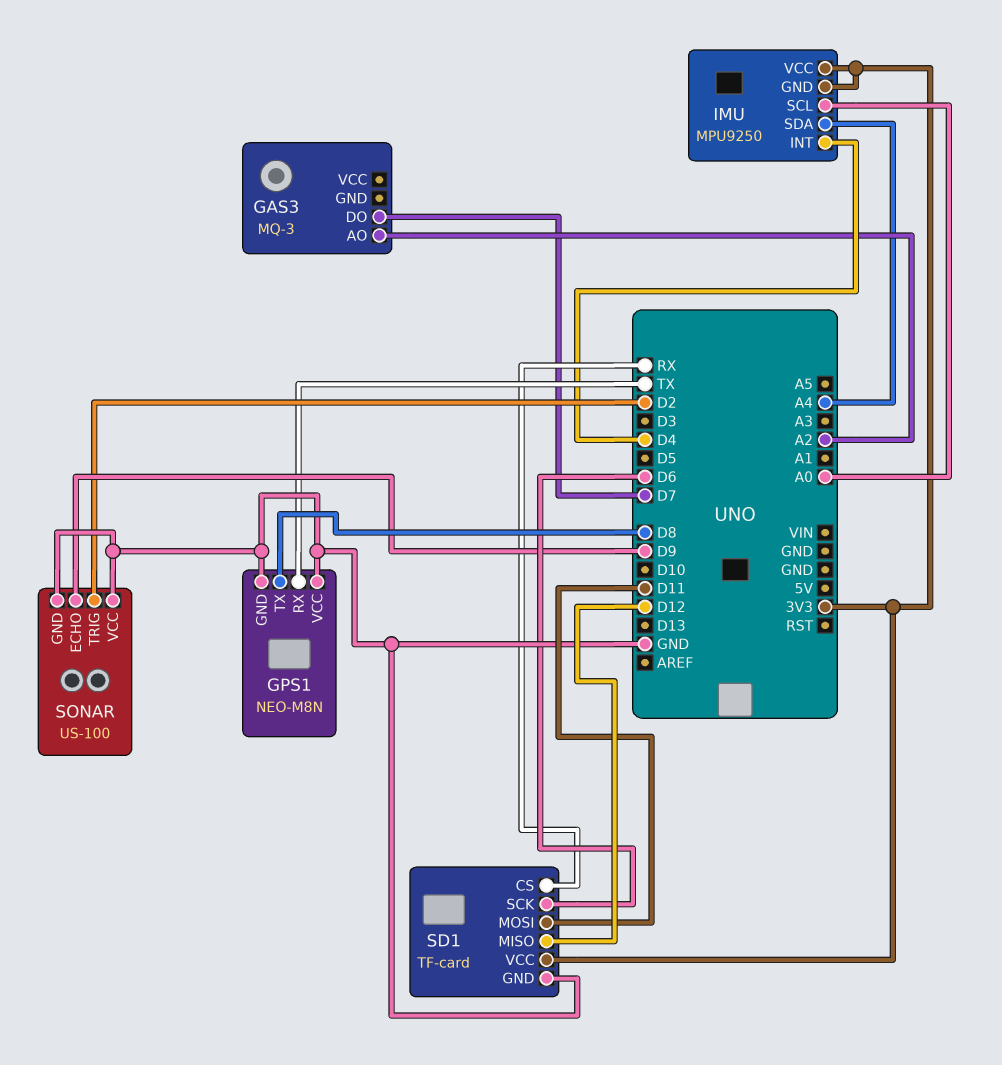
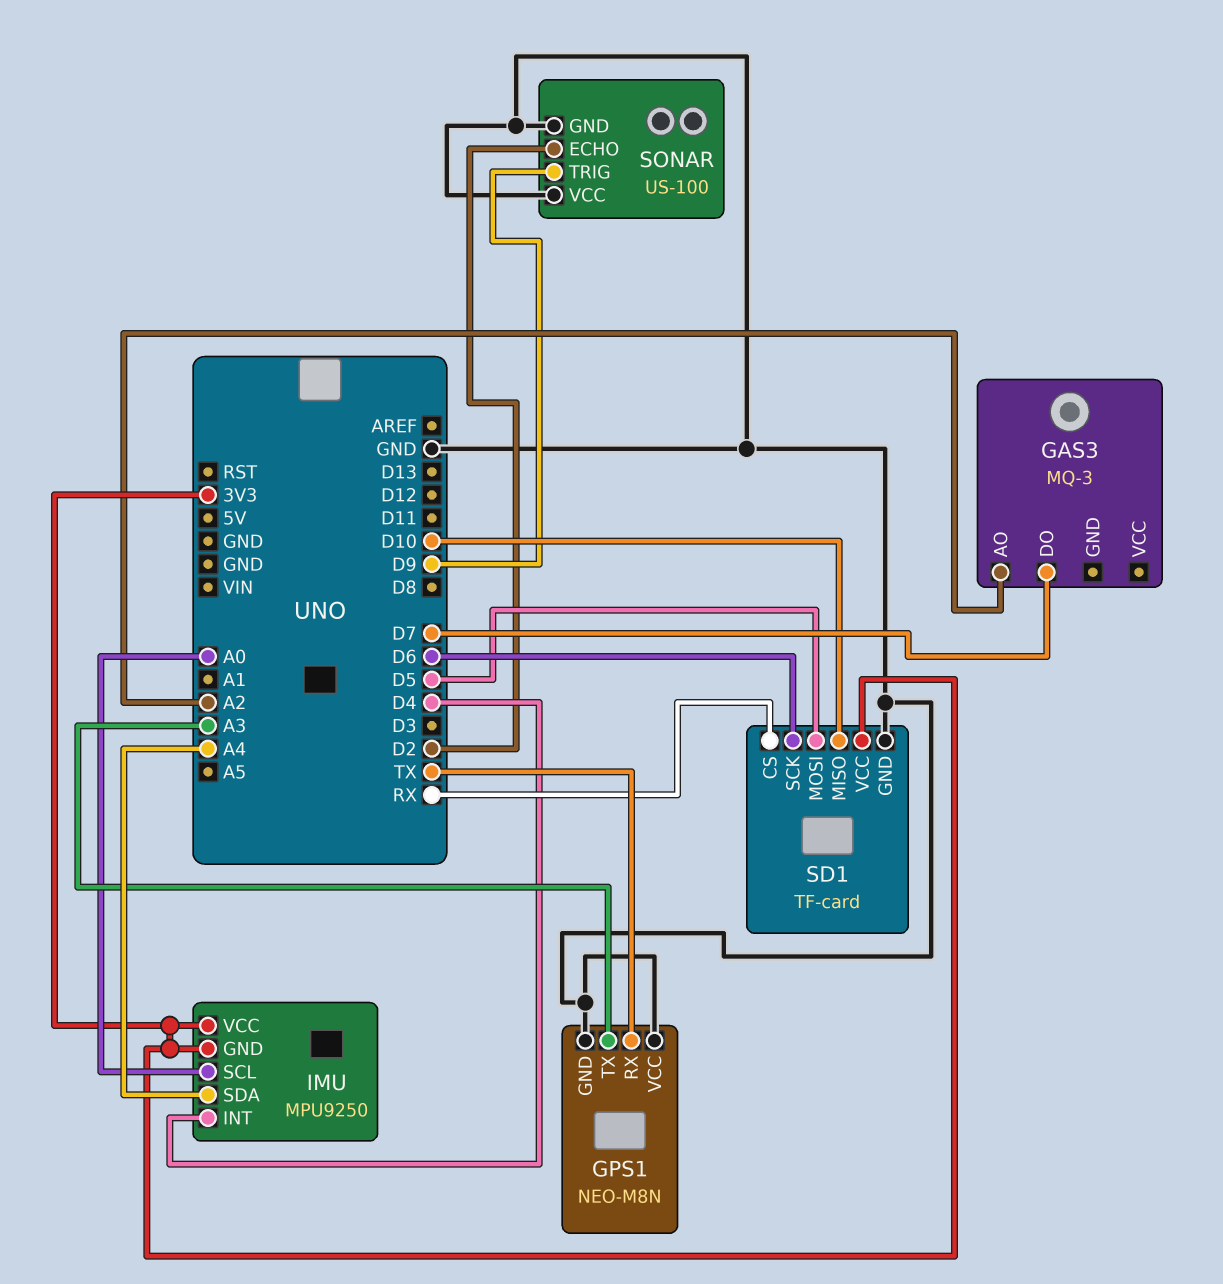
GPS1 pin TX: D8 -> A3
SD1 pin MISO: D12 -> D10
SD1 pin MOSI: D11 -> D5
SONAR pin ECHO: D9 -> D2
SONAR pin TRIG: D2 -> D9

